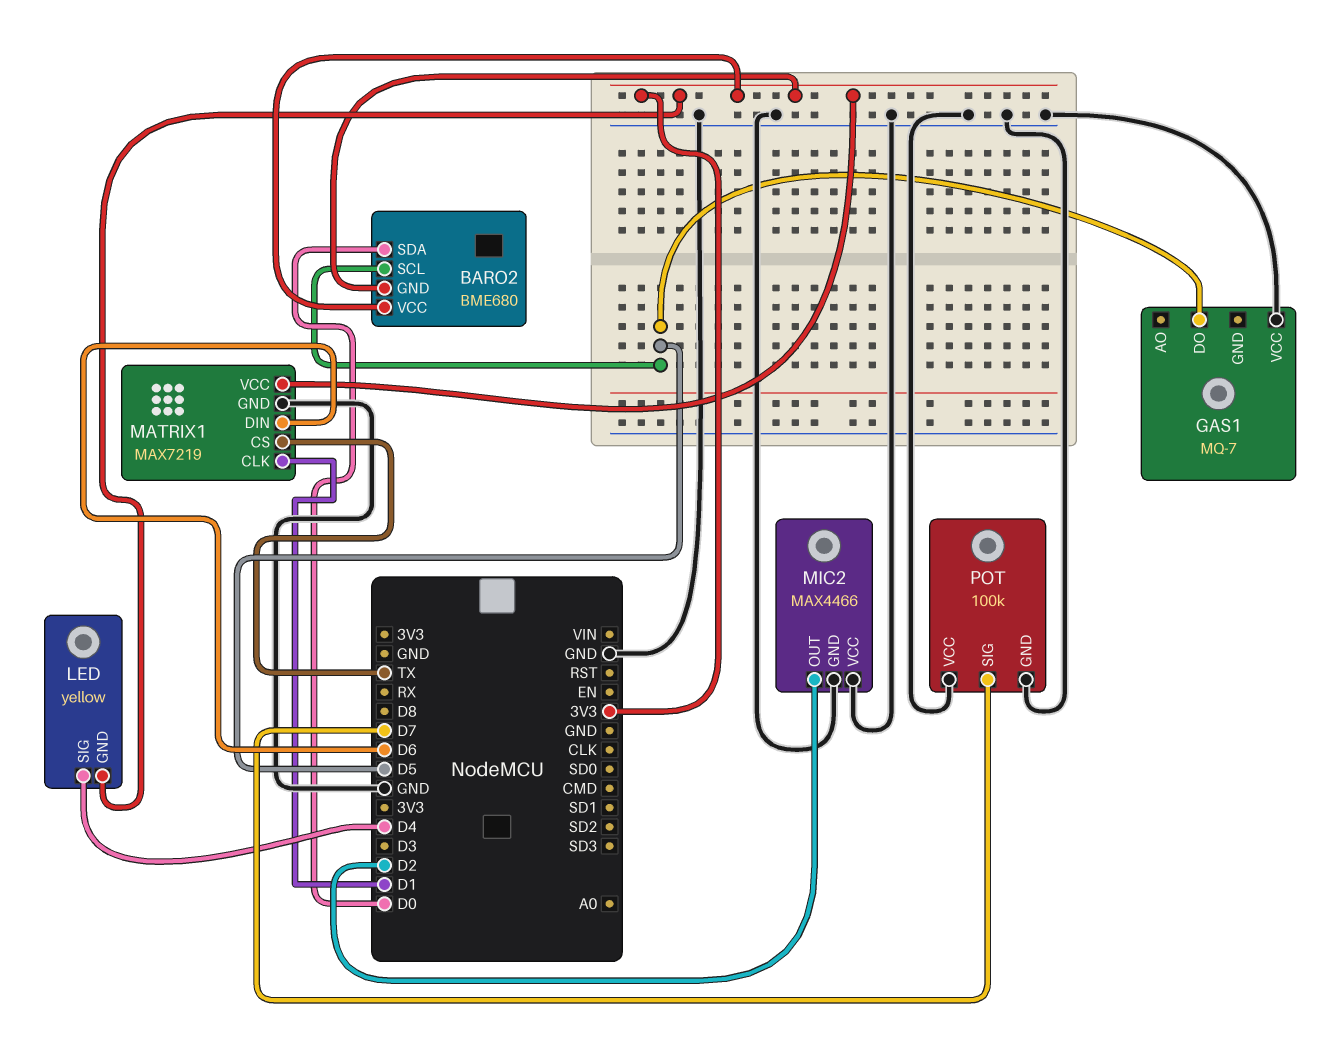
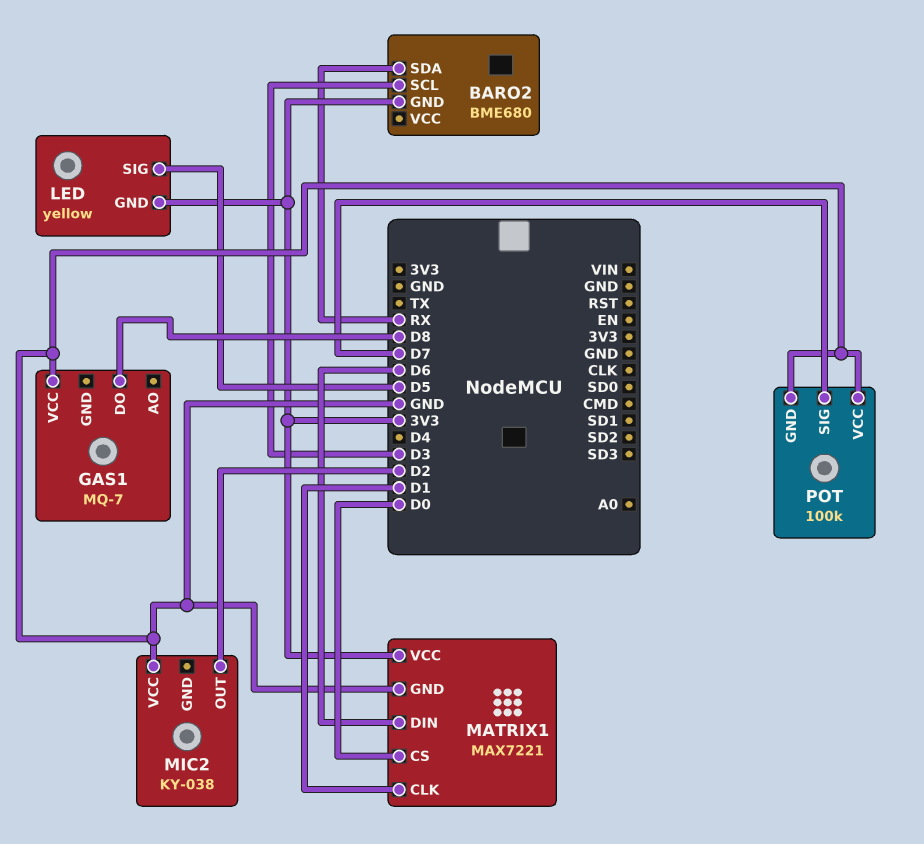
BARO2 pin SCL: D5 -> D3
BARO2 pin SDA: D0 -> RX
BARO2 pin VCC: 3V3 -> none
GAS1 pin DO: D5 -> D8
LED pin SIG: D4 -> D5
MATRIX1: MAX7219 -> MAX7221
MATRIX1 pin CS: TX -> D0
MIC2: MAX4466 -> KY-038
MIC2 pin GND: GND -> none

